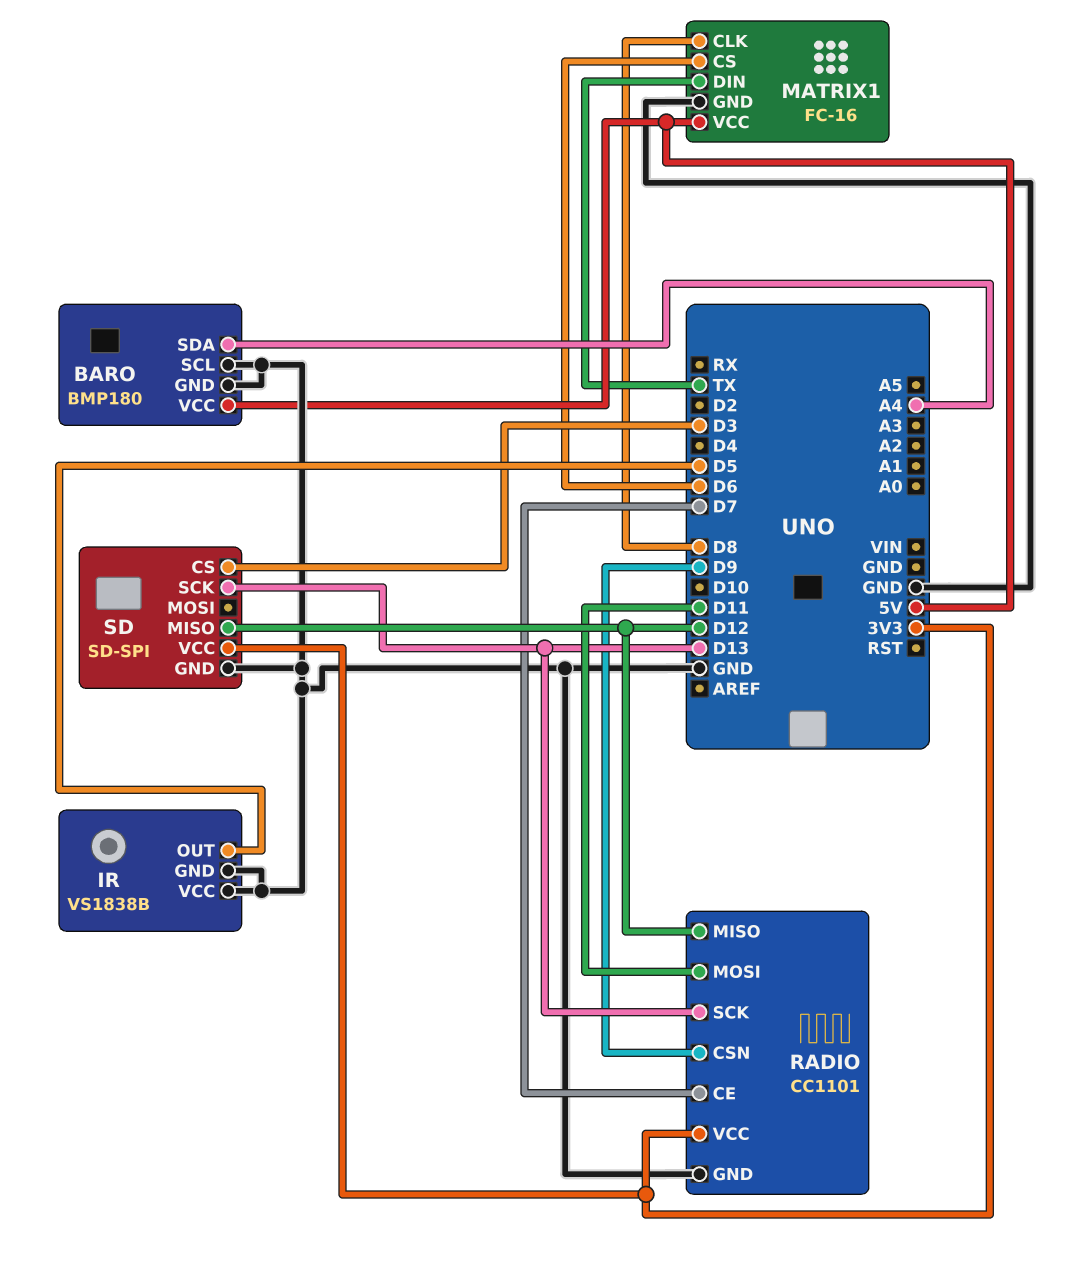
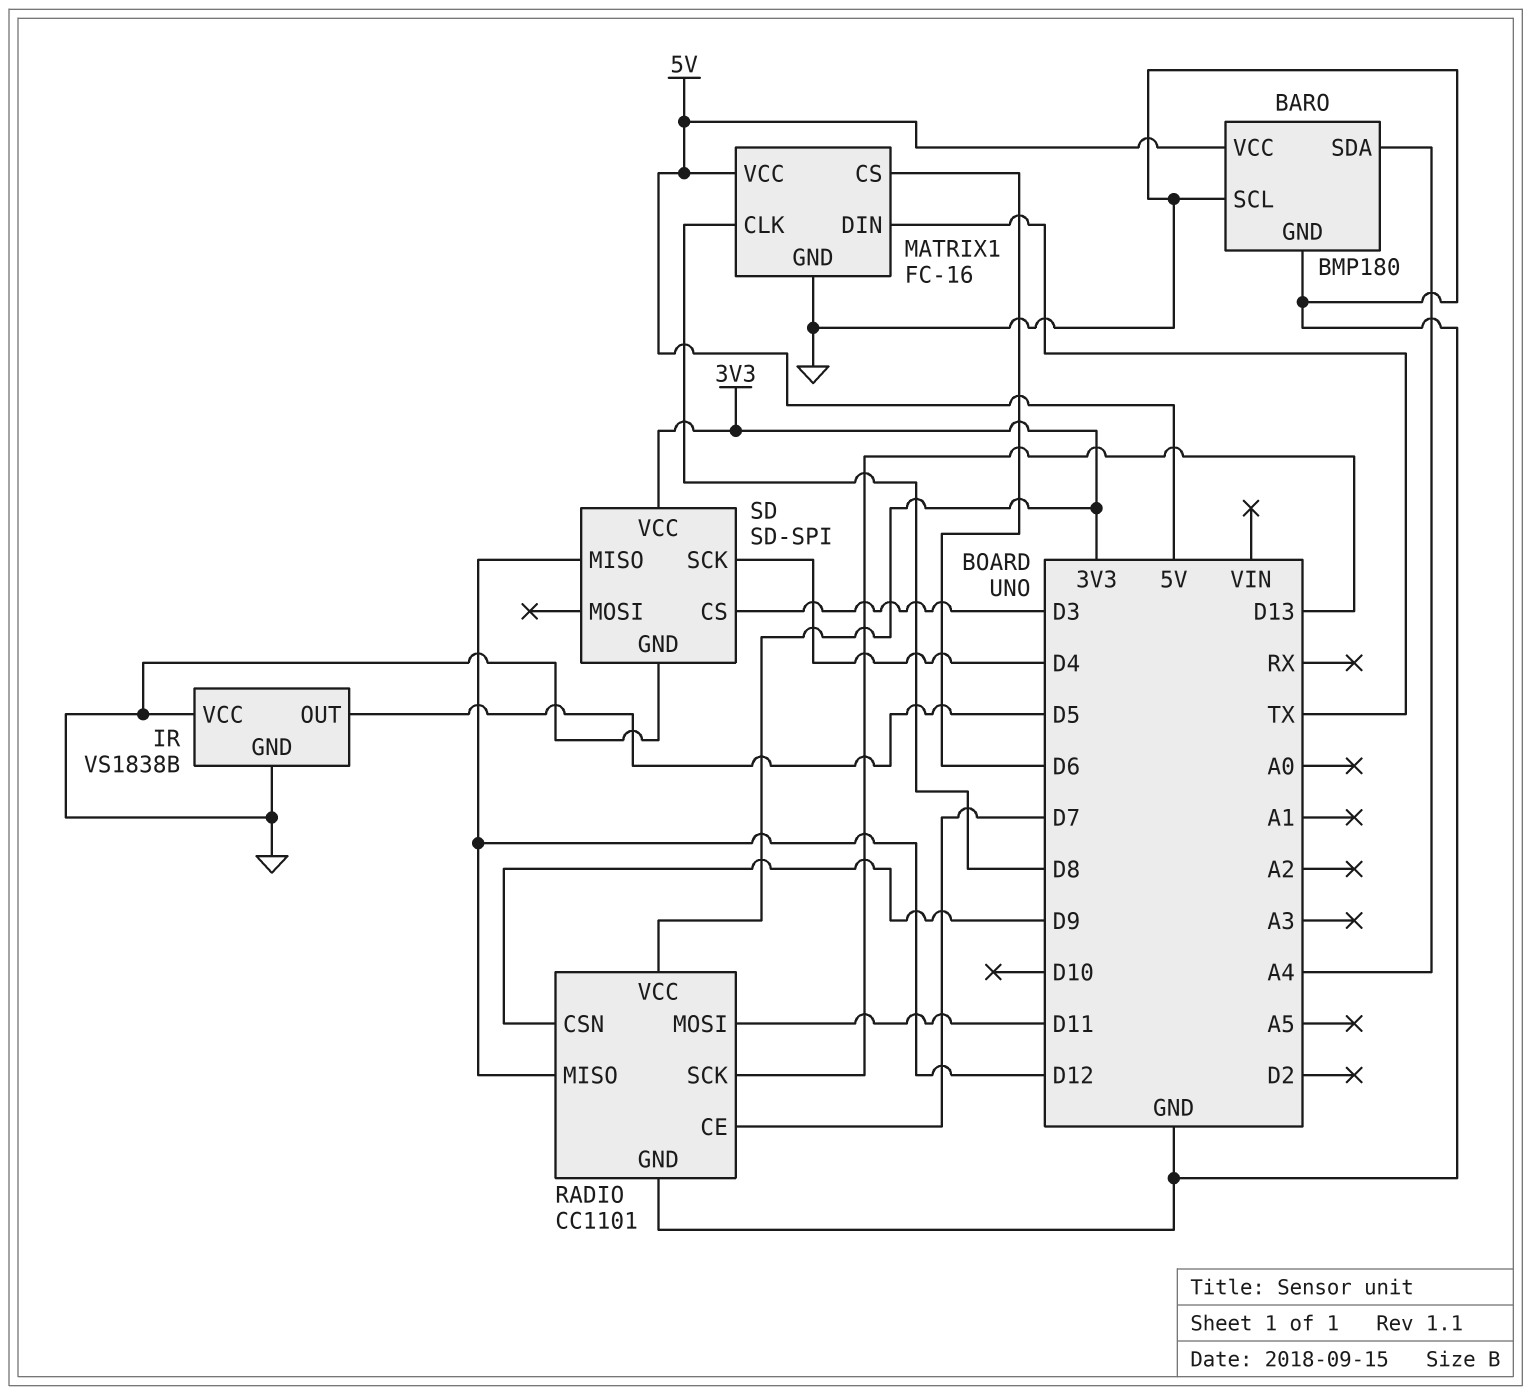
SD pin SCK: D13 -> D4

